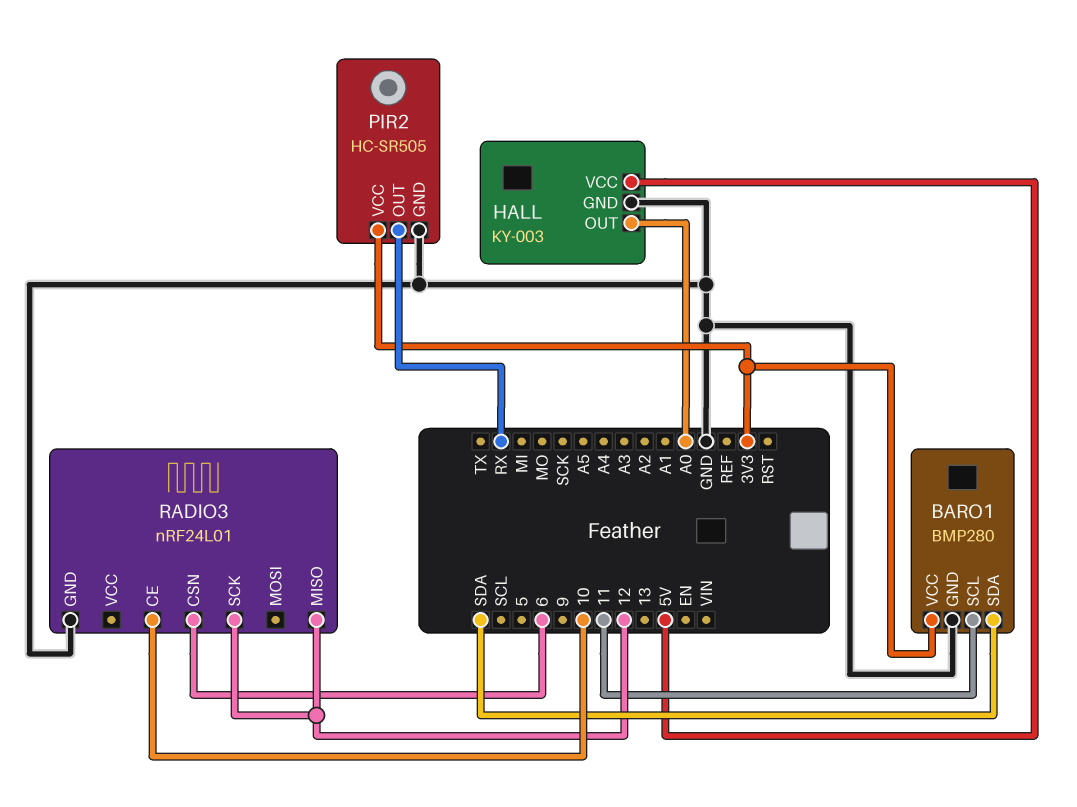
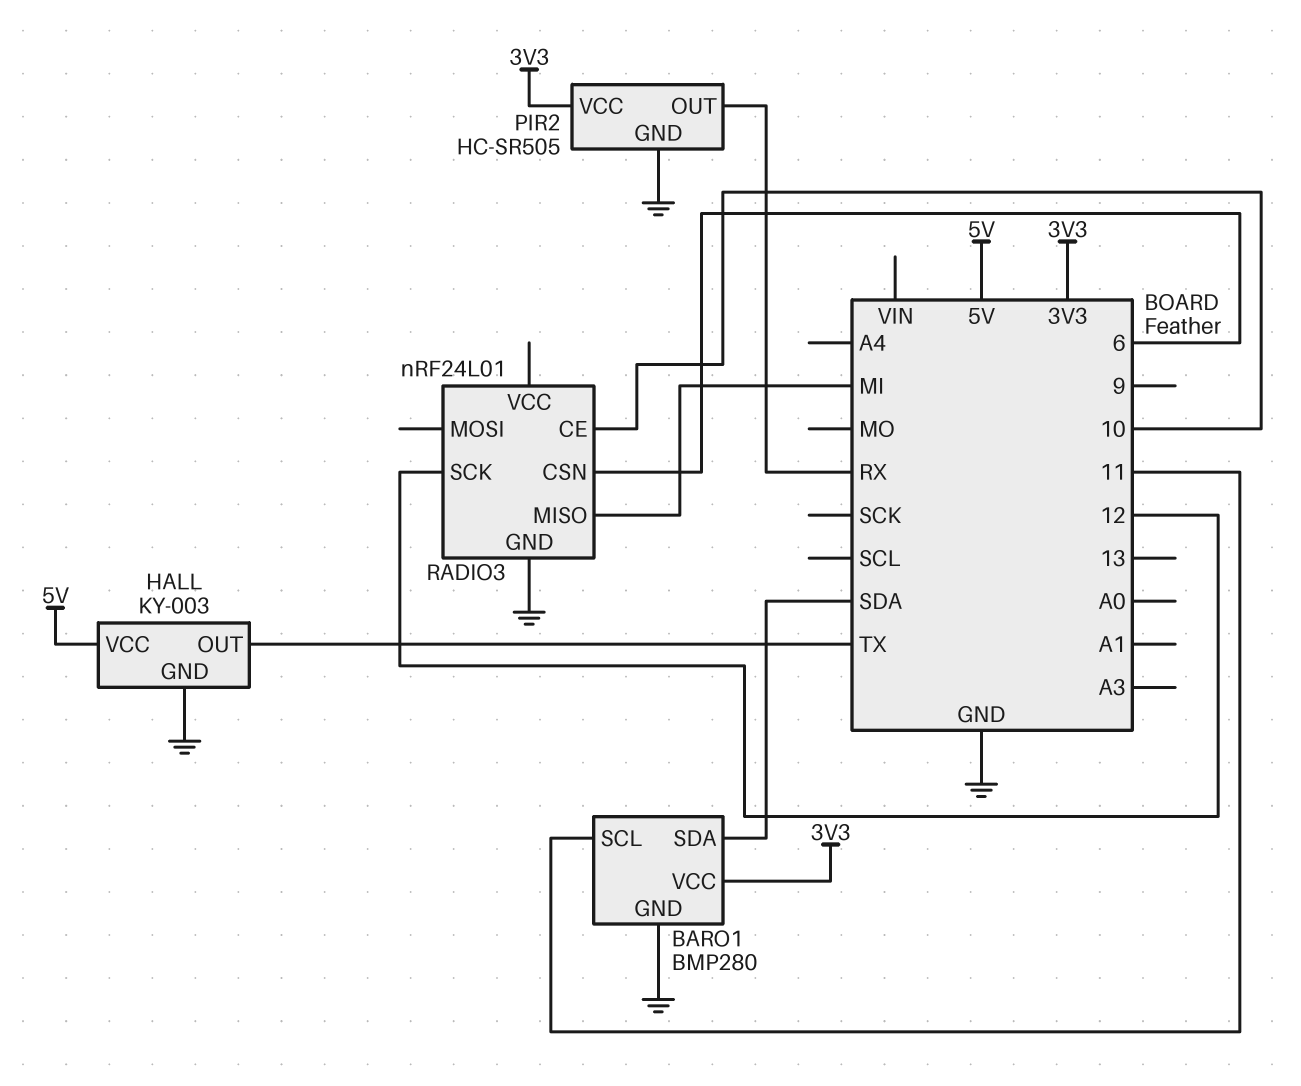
HALL pin OUT: A0 -> TX
RADIO3 pin MISO: 12 -> MI

